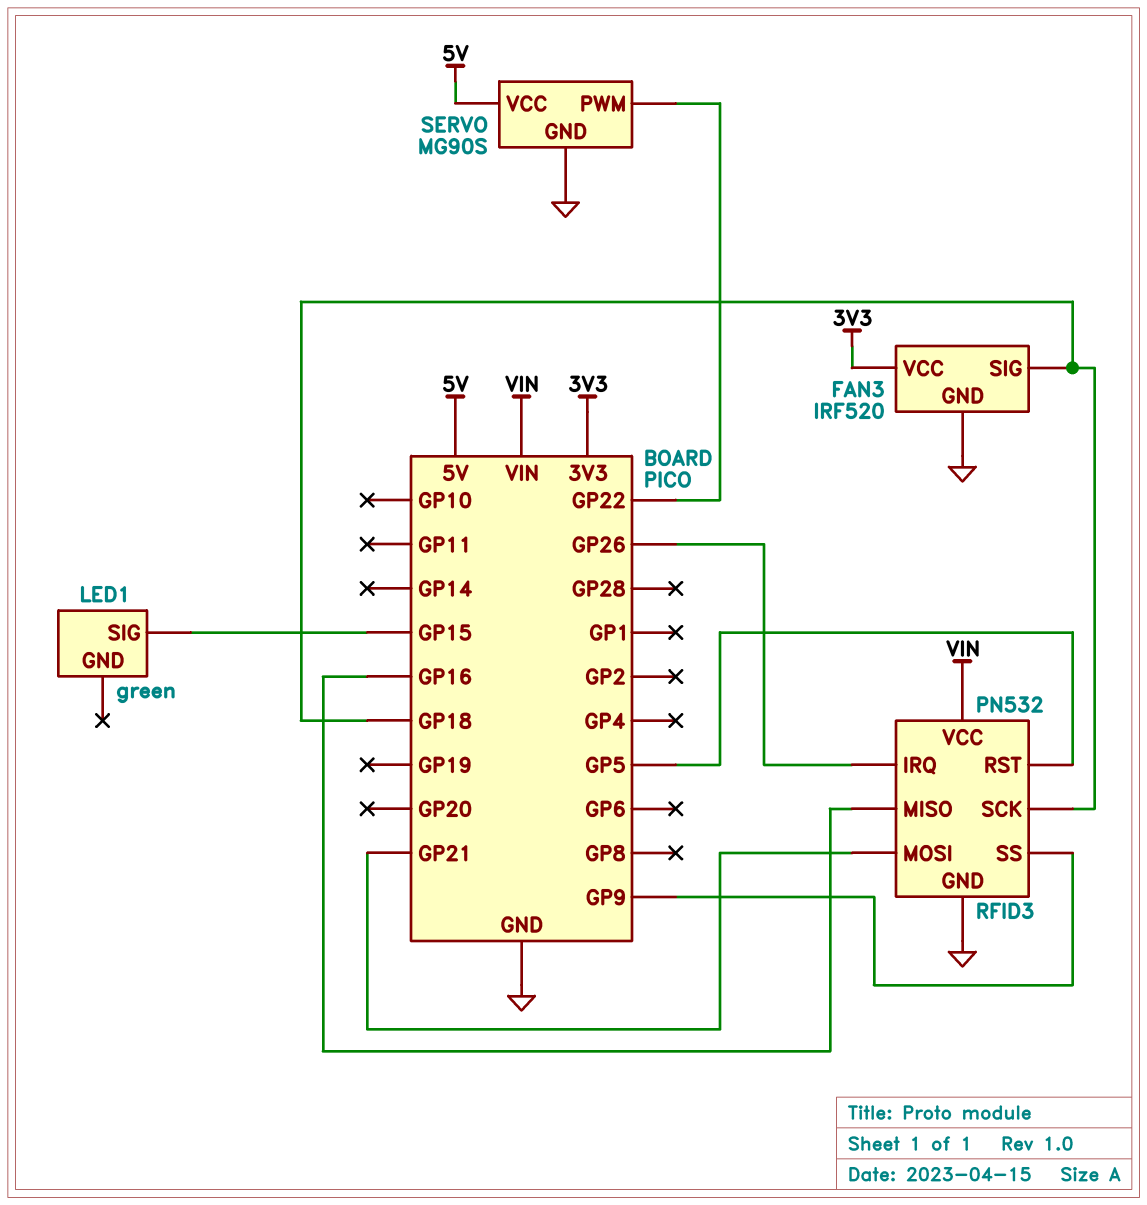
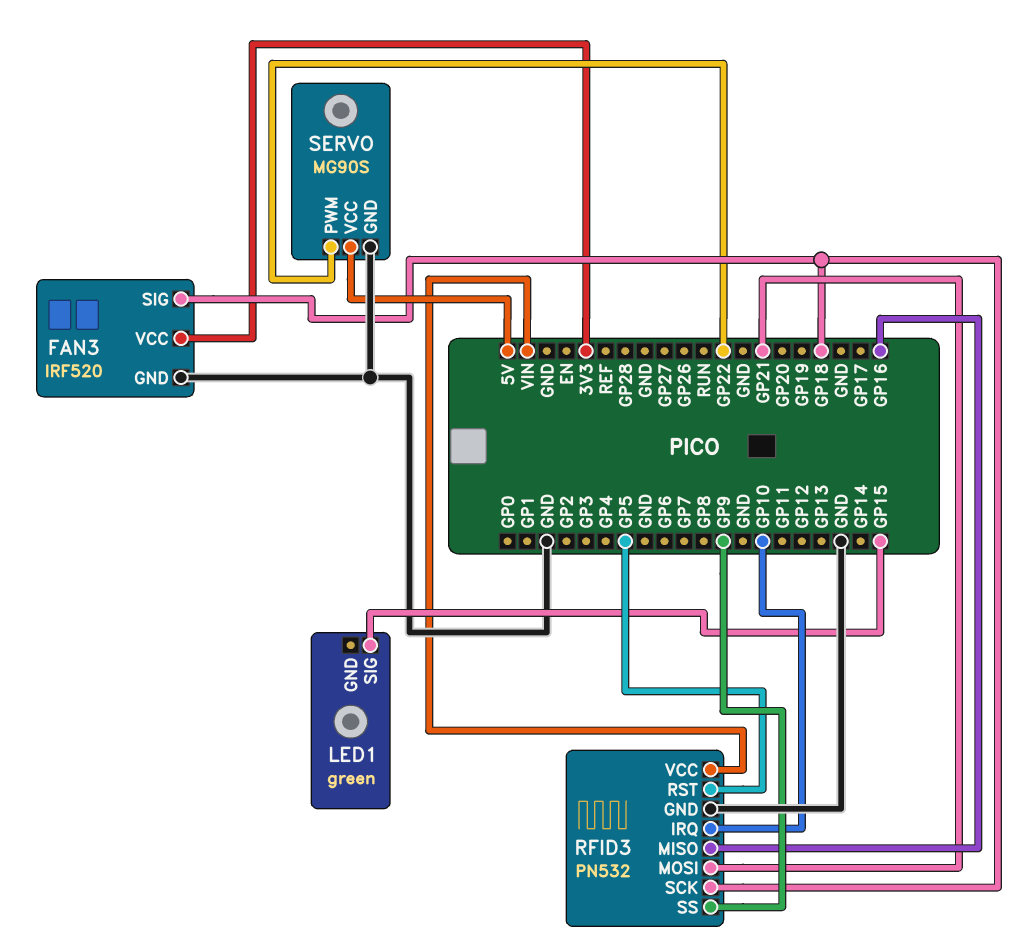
RFID3 pin IRQ: GP26 -> GP10

